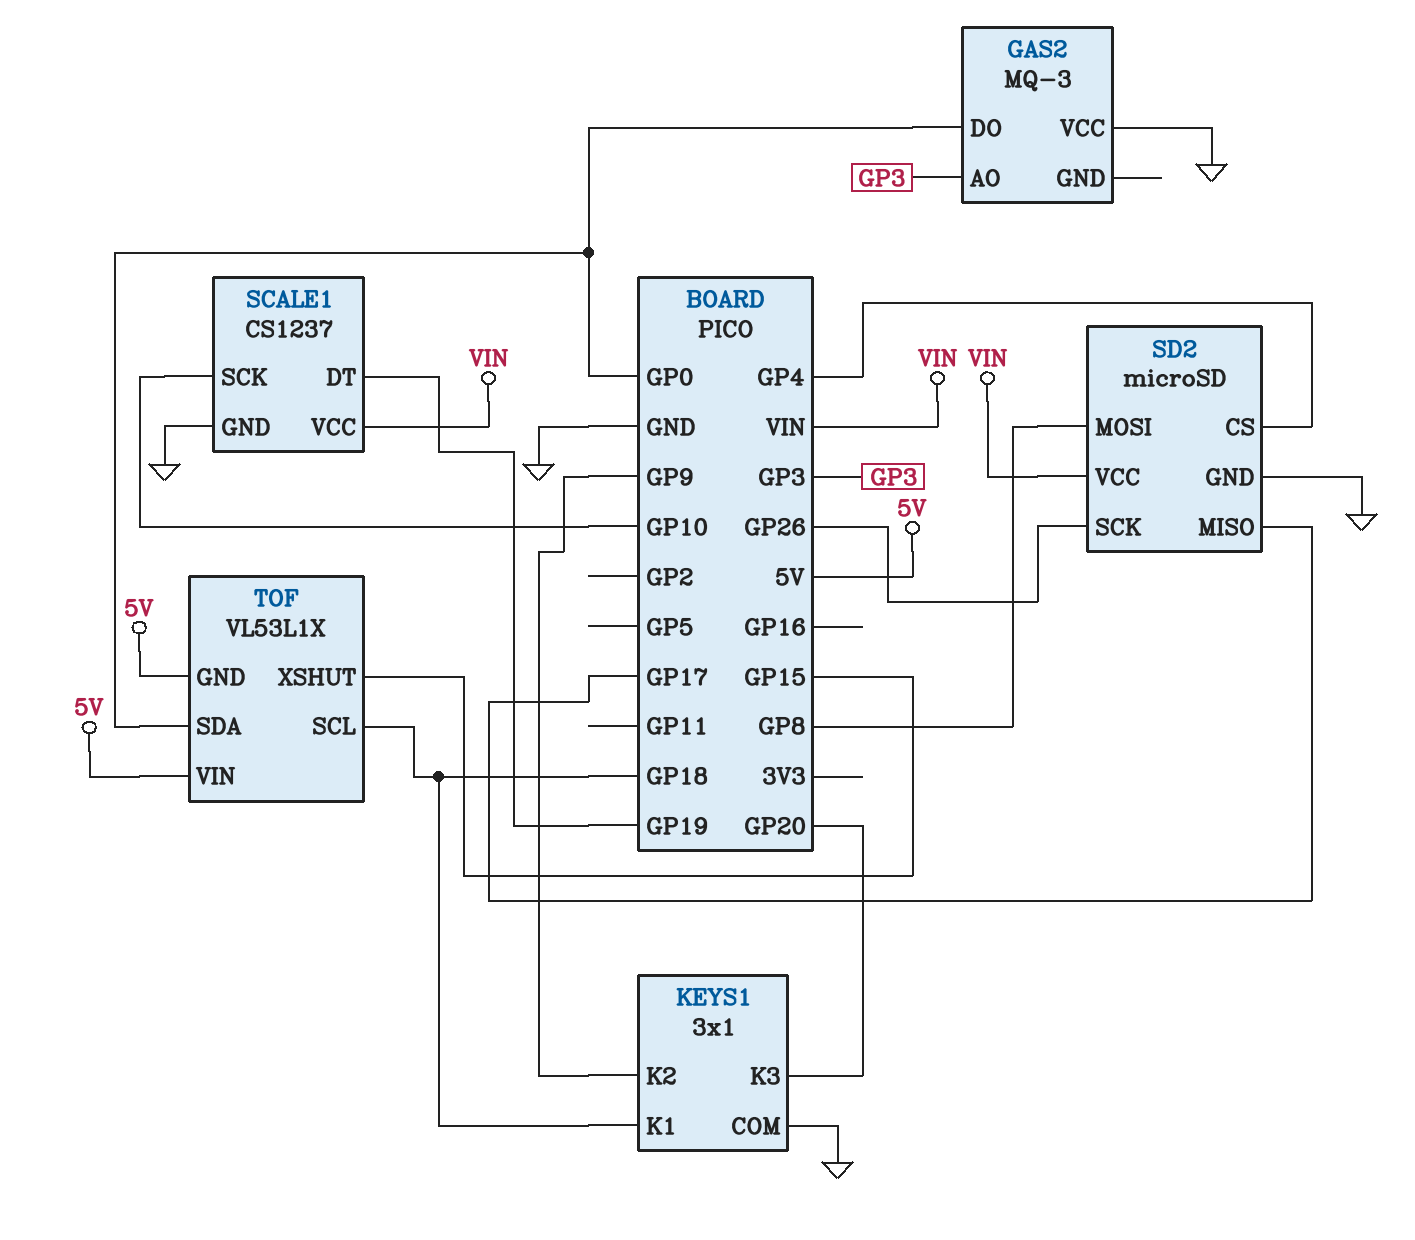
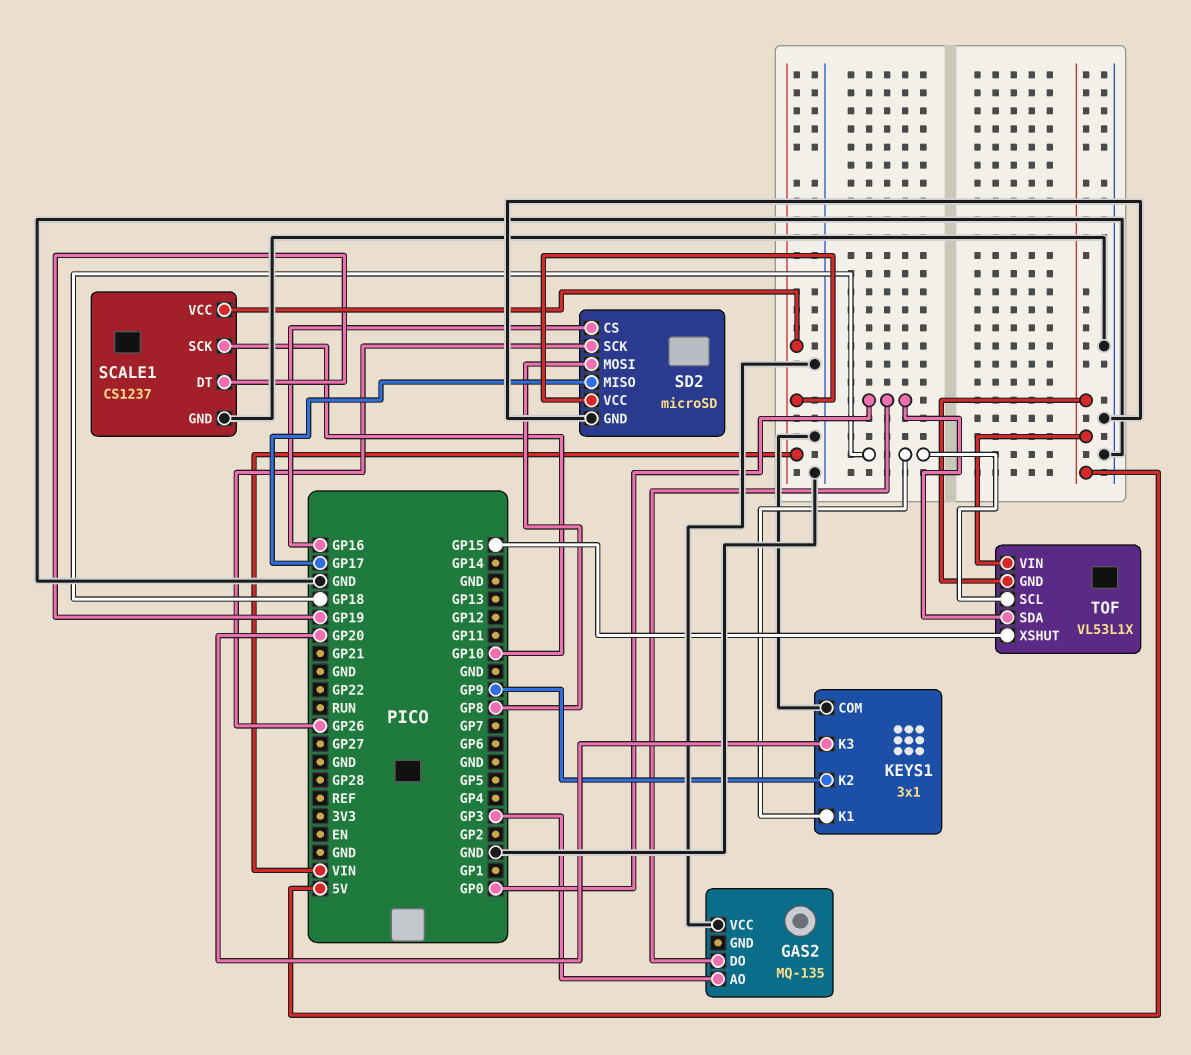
GAS2: MQ-3 -> MQ-135
SD2 pin CS: GP4 -> GP16

